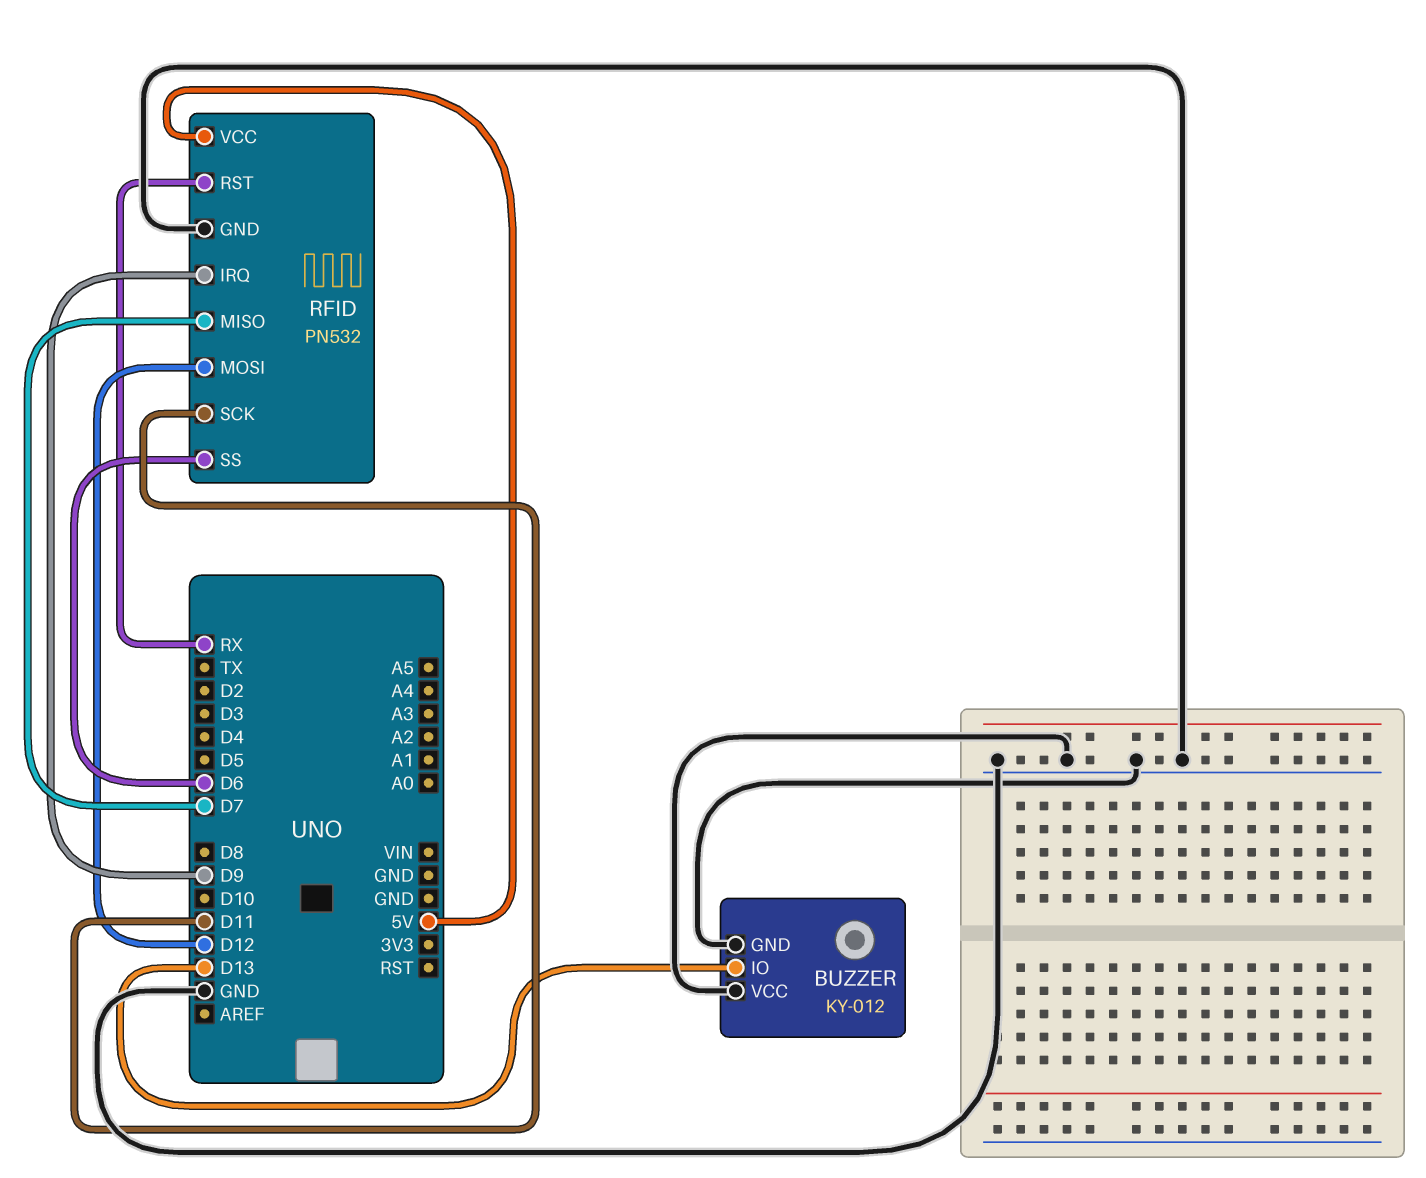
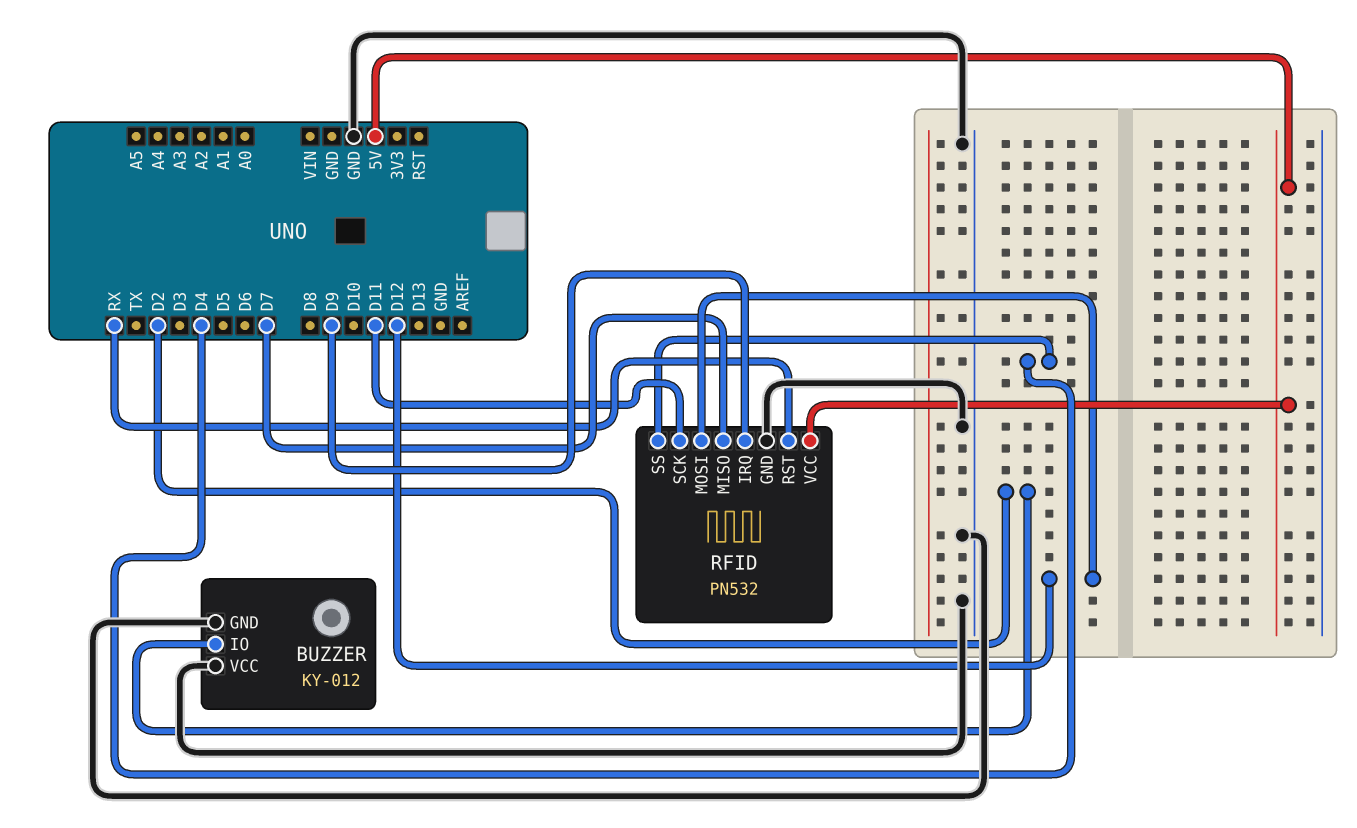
BUZZER pin IO: D13 -> D2
RFID pin SS: D6 -> D4

